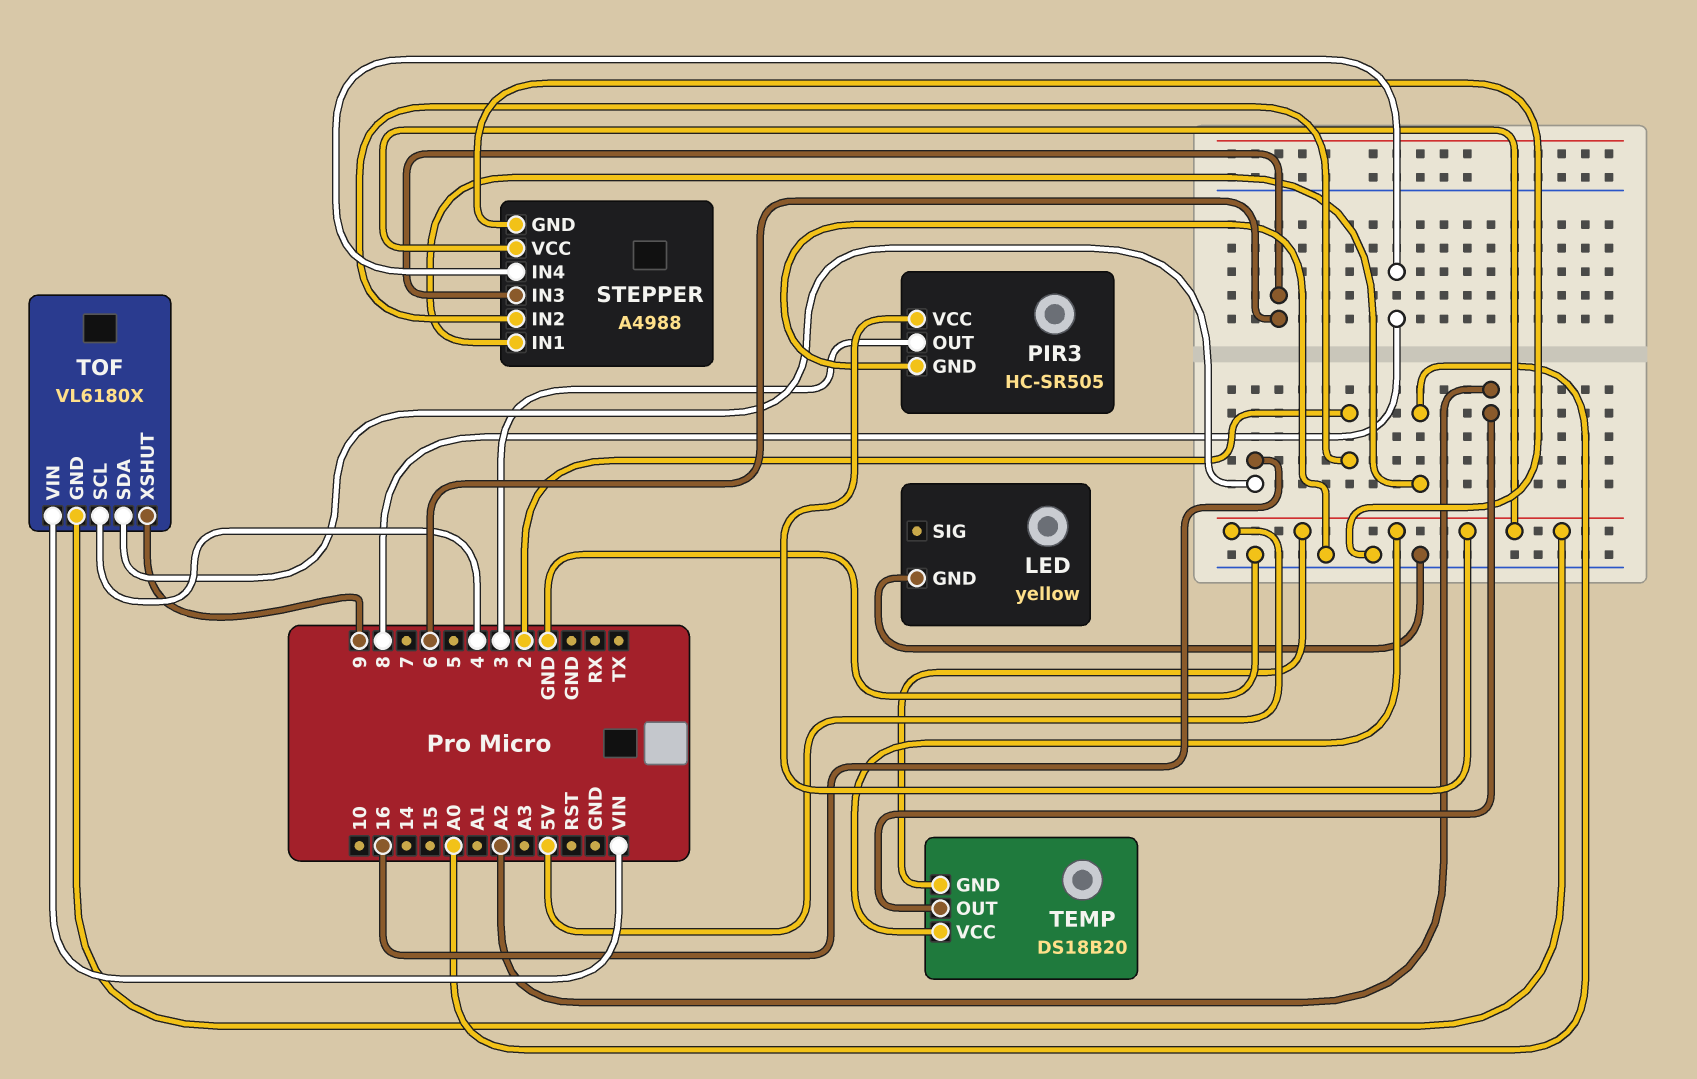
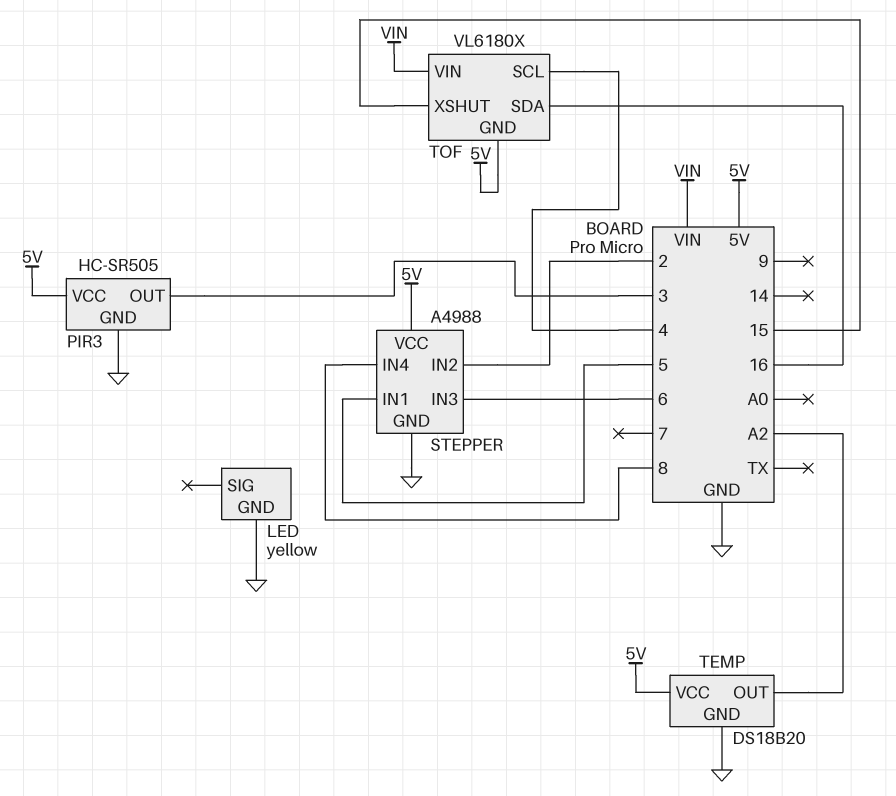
STEPPER pin IN1: A0 -> 5
TEMP pin GND: 5V -> GND
TOF pin XSHUT: 9 -> 15

